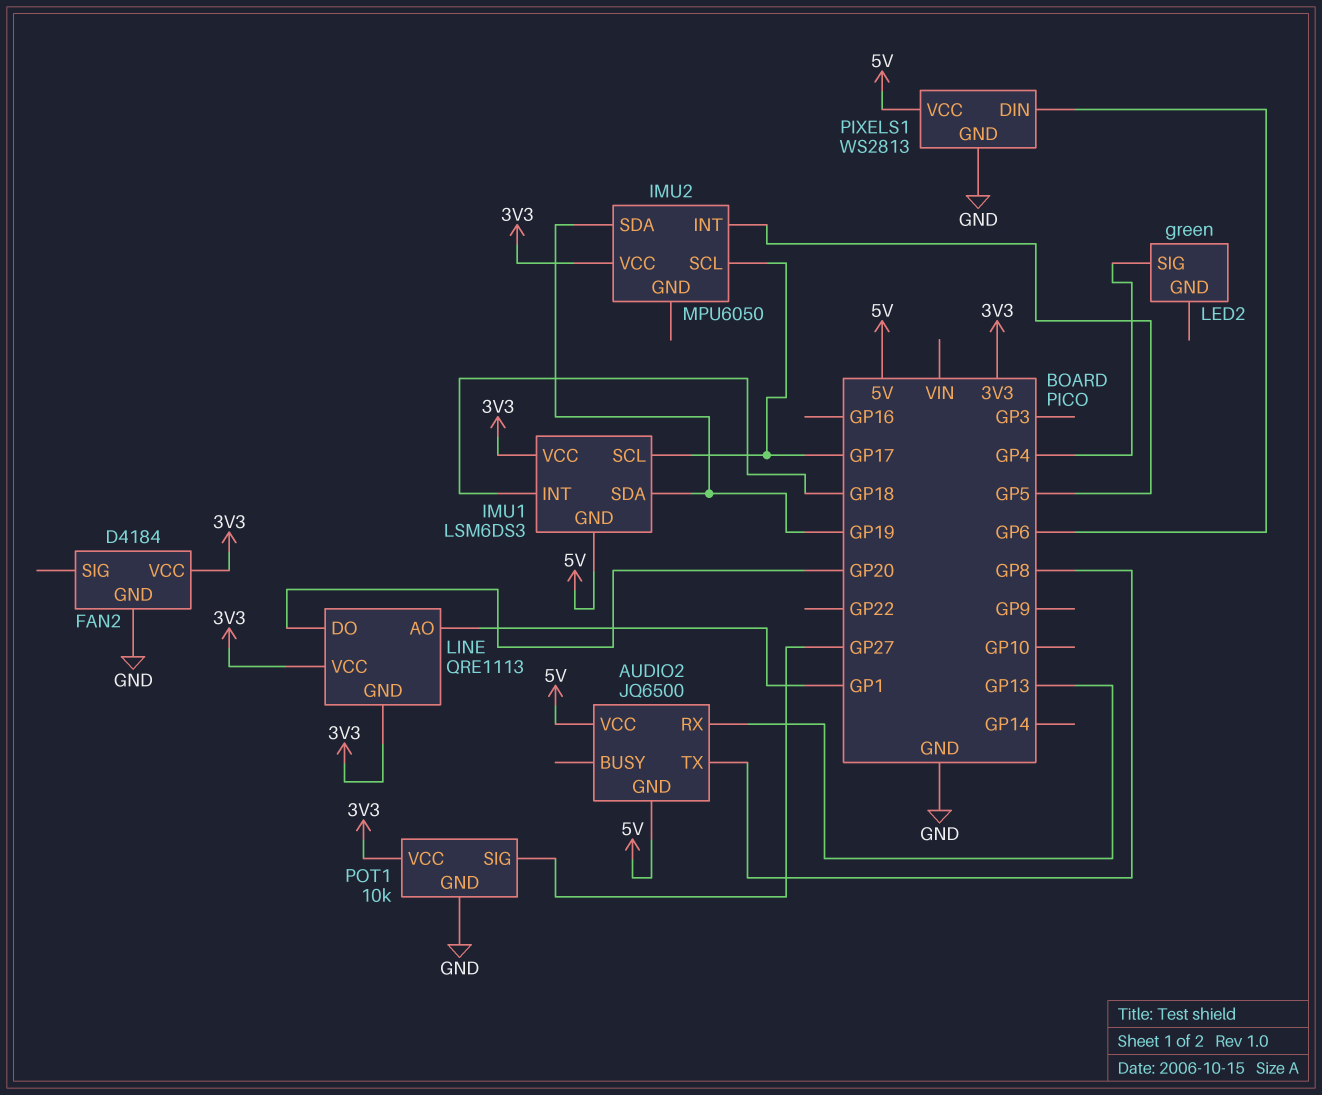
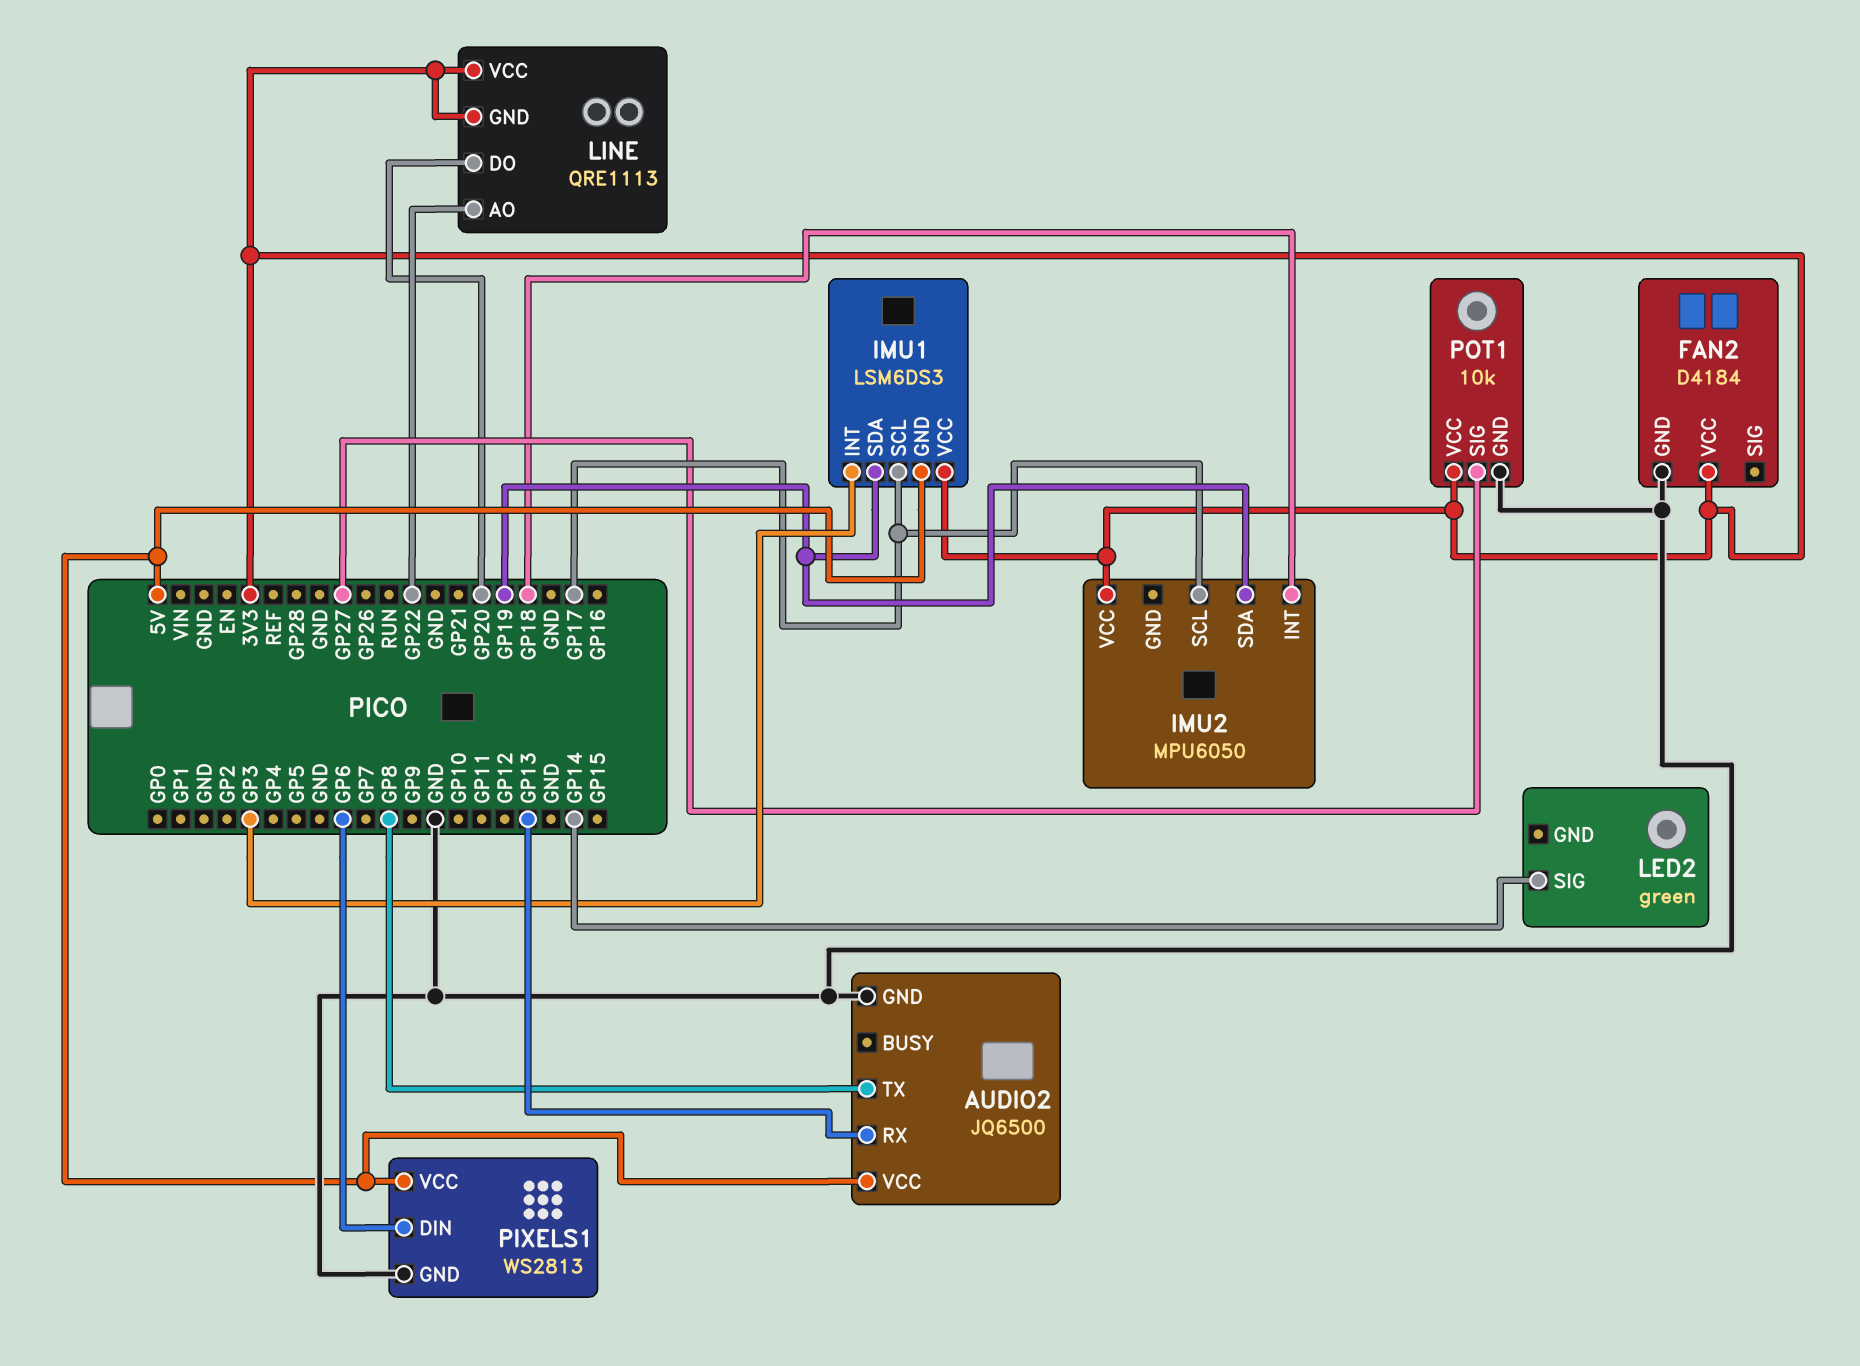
AUDIO2 pin GND: 5V -> GND
IMU1 pin INT: GP18 -> GP3
IMU2 pin INT: GP5 -> GP18
LED2 pin SIG: GP4 -> GP14
LINE pin AO: GP1 -> GP22

